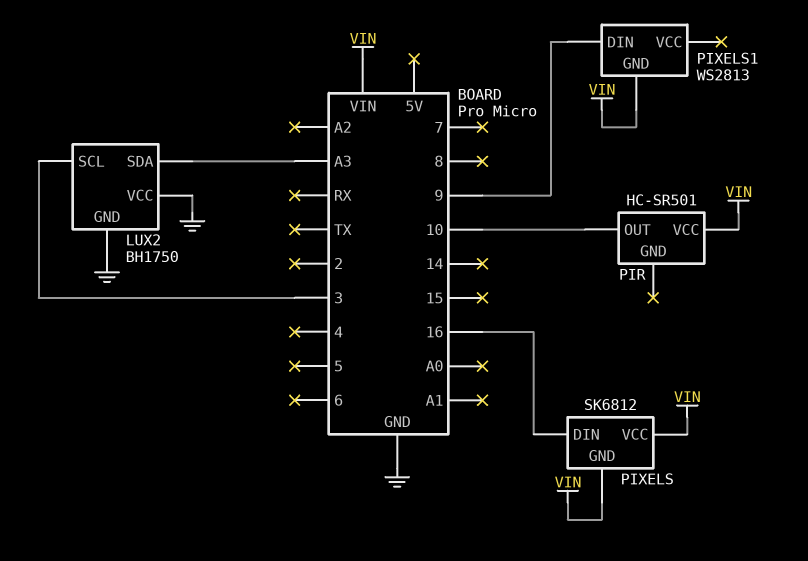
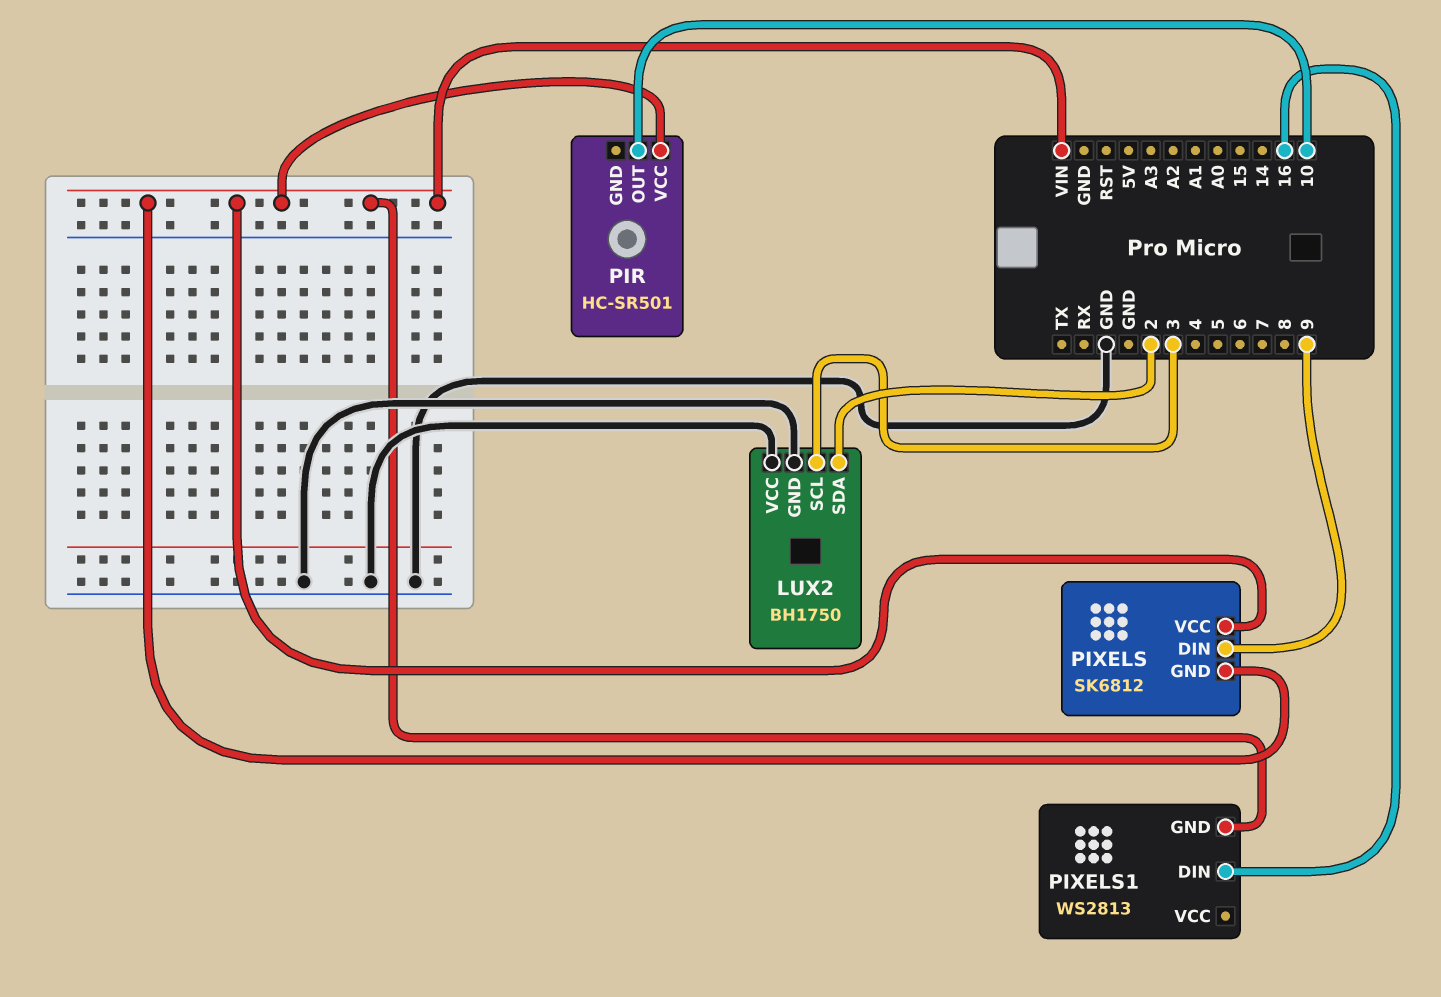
LUX2 pin SDA: A3 -> 2
PIXELS pin DIN: 16 -> 9
PIXELS1 pin DIN: 9 -> 16

